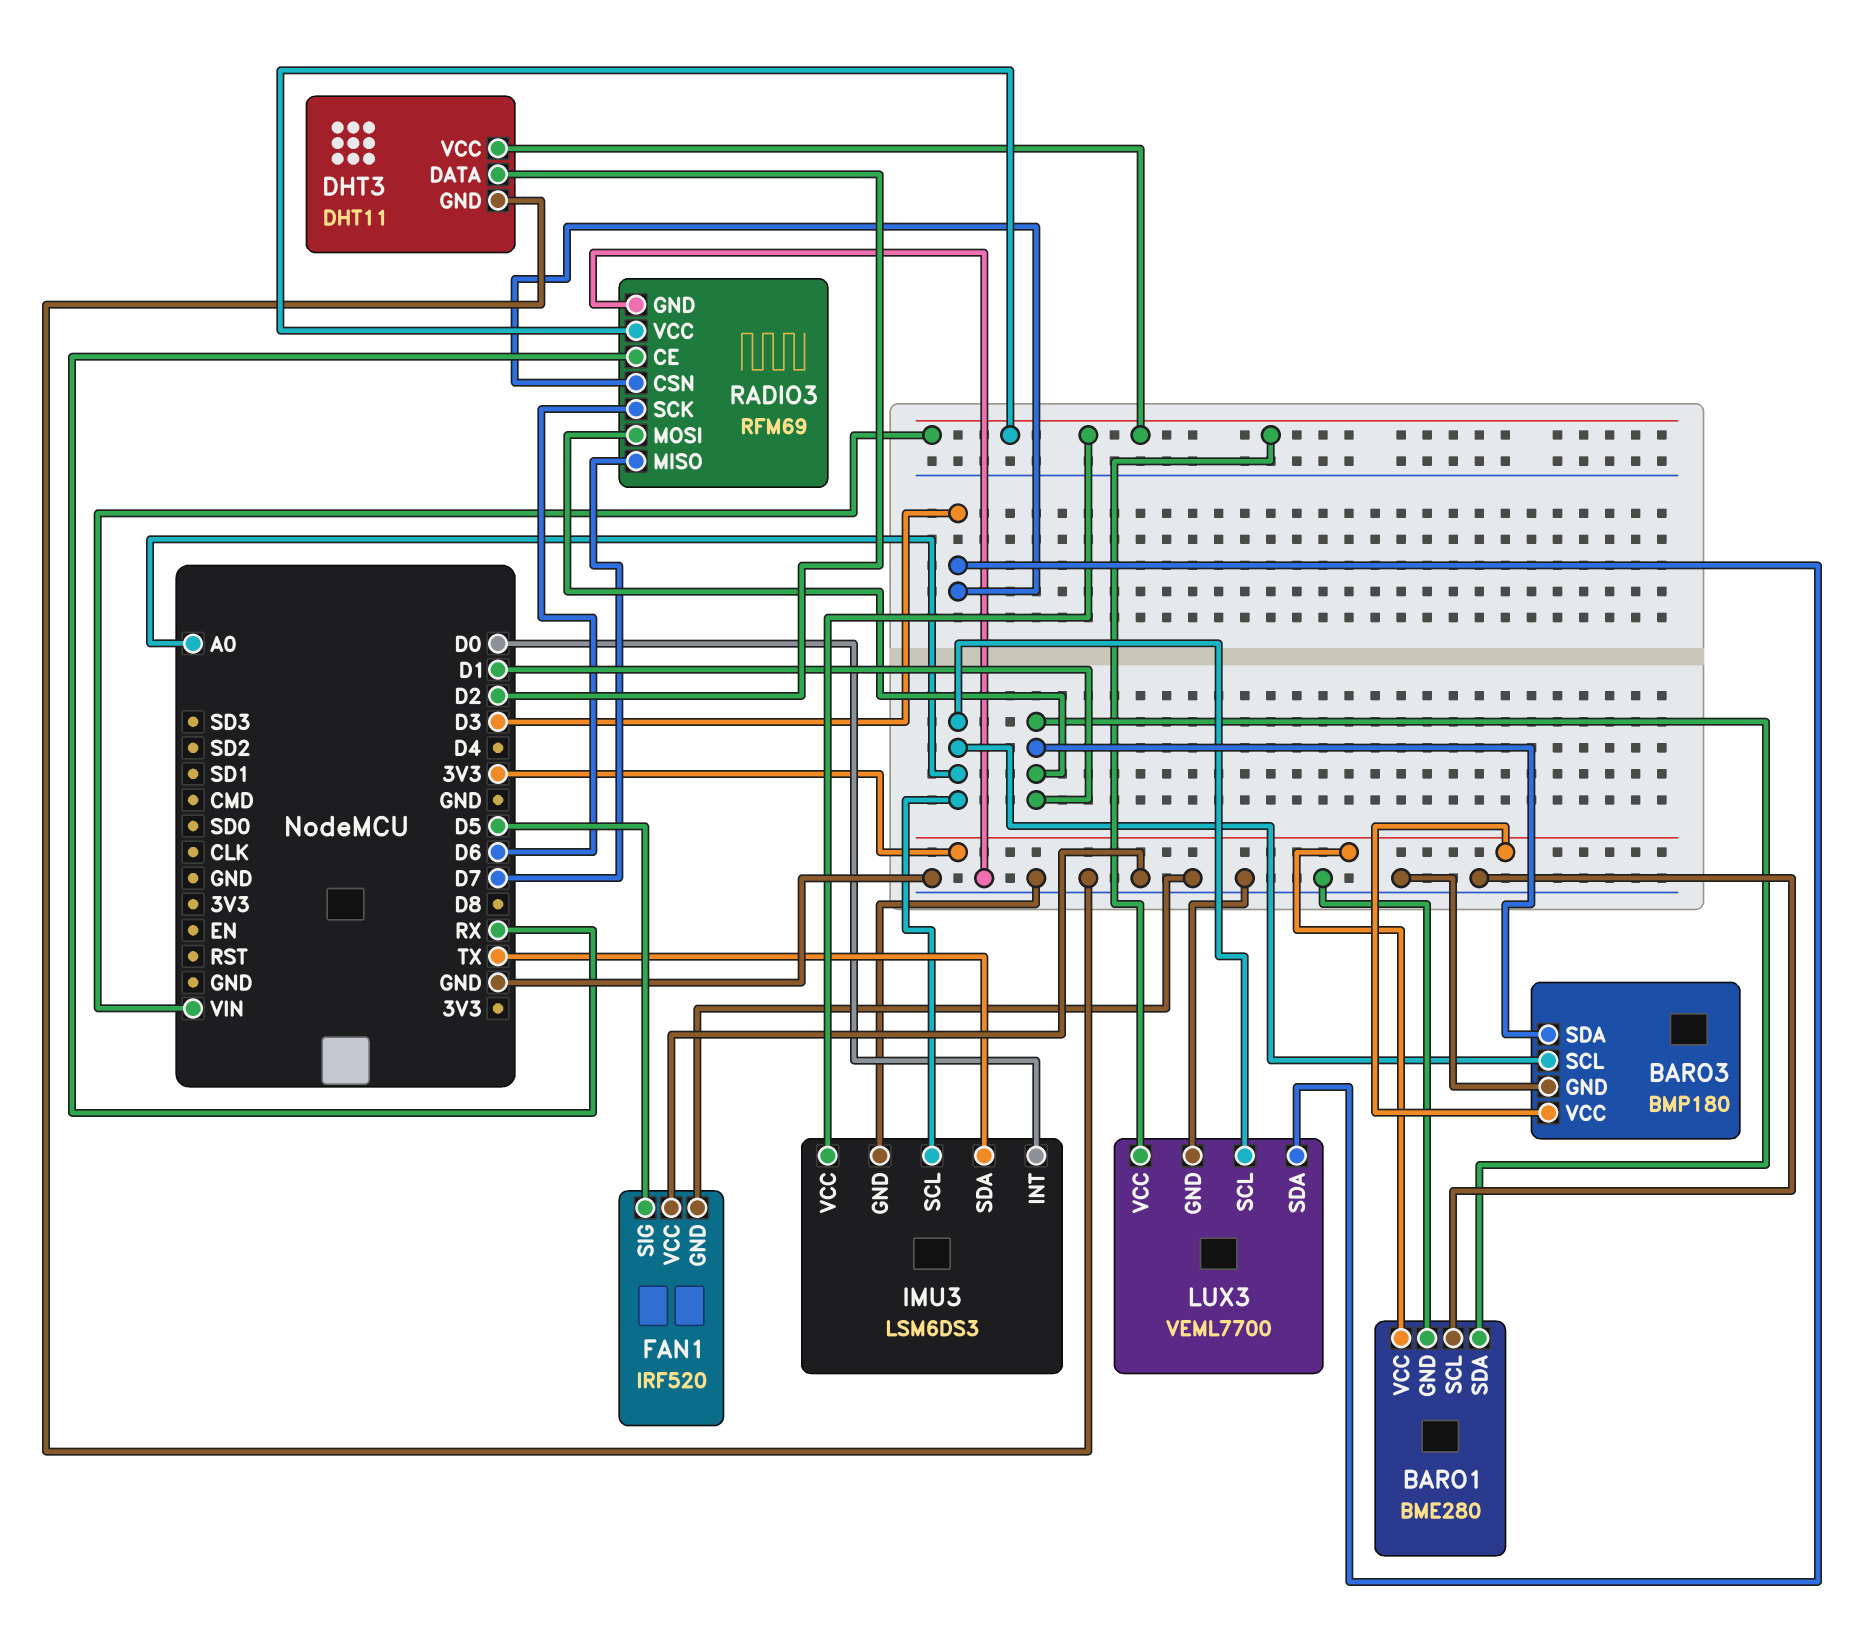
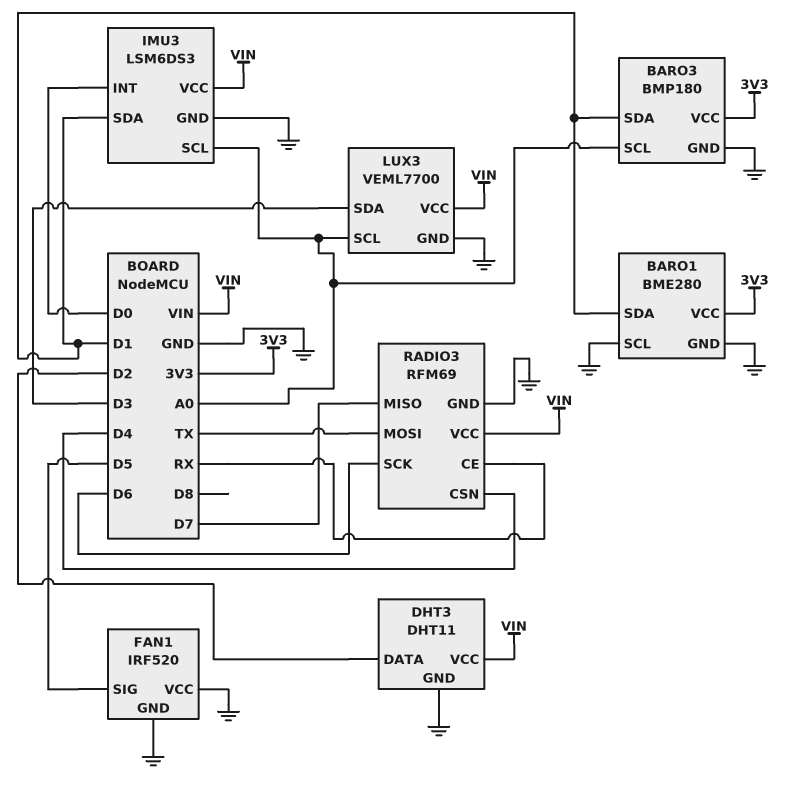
IMU3 pin SDA: TX -> D1
RADIO3 pin CSN: D3 -> D4
RADIO3 pin MOSI: D1 -> TX

